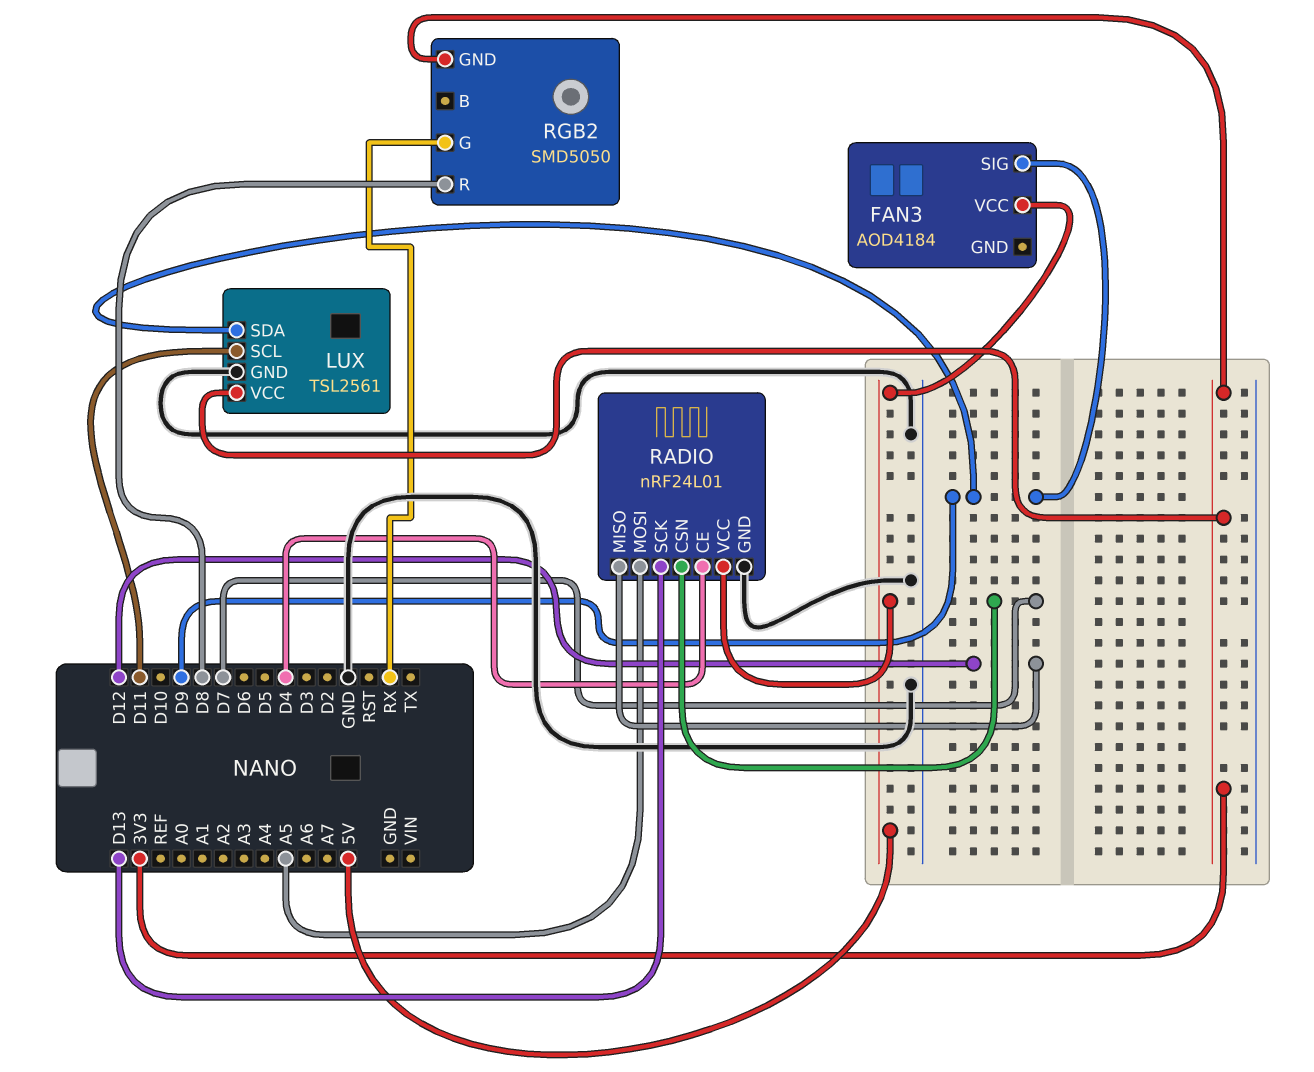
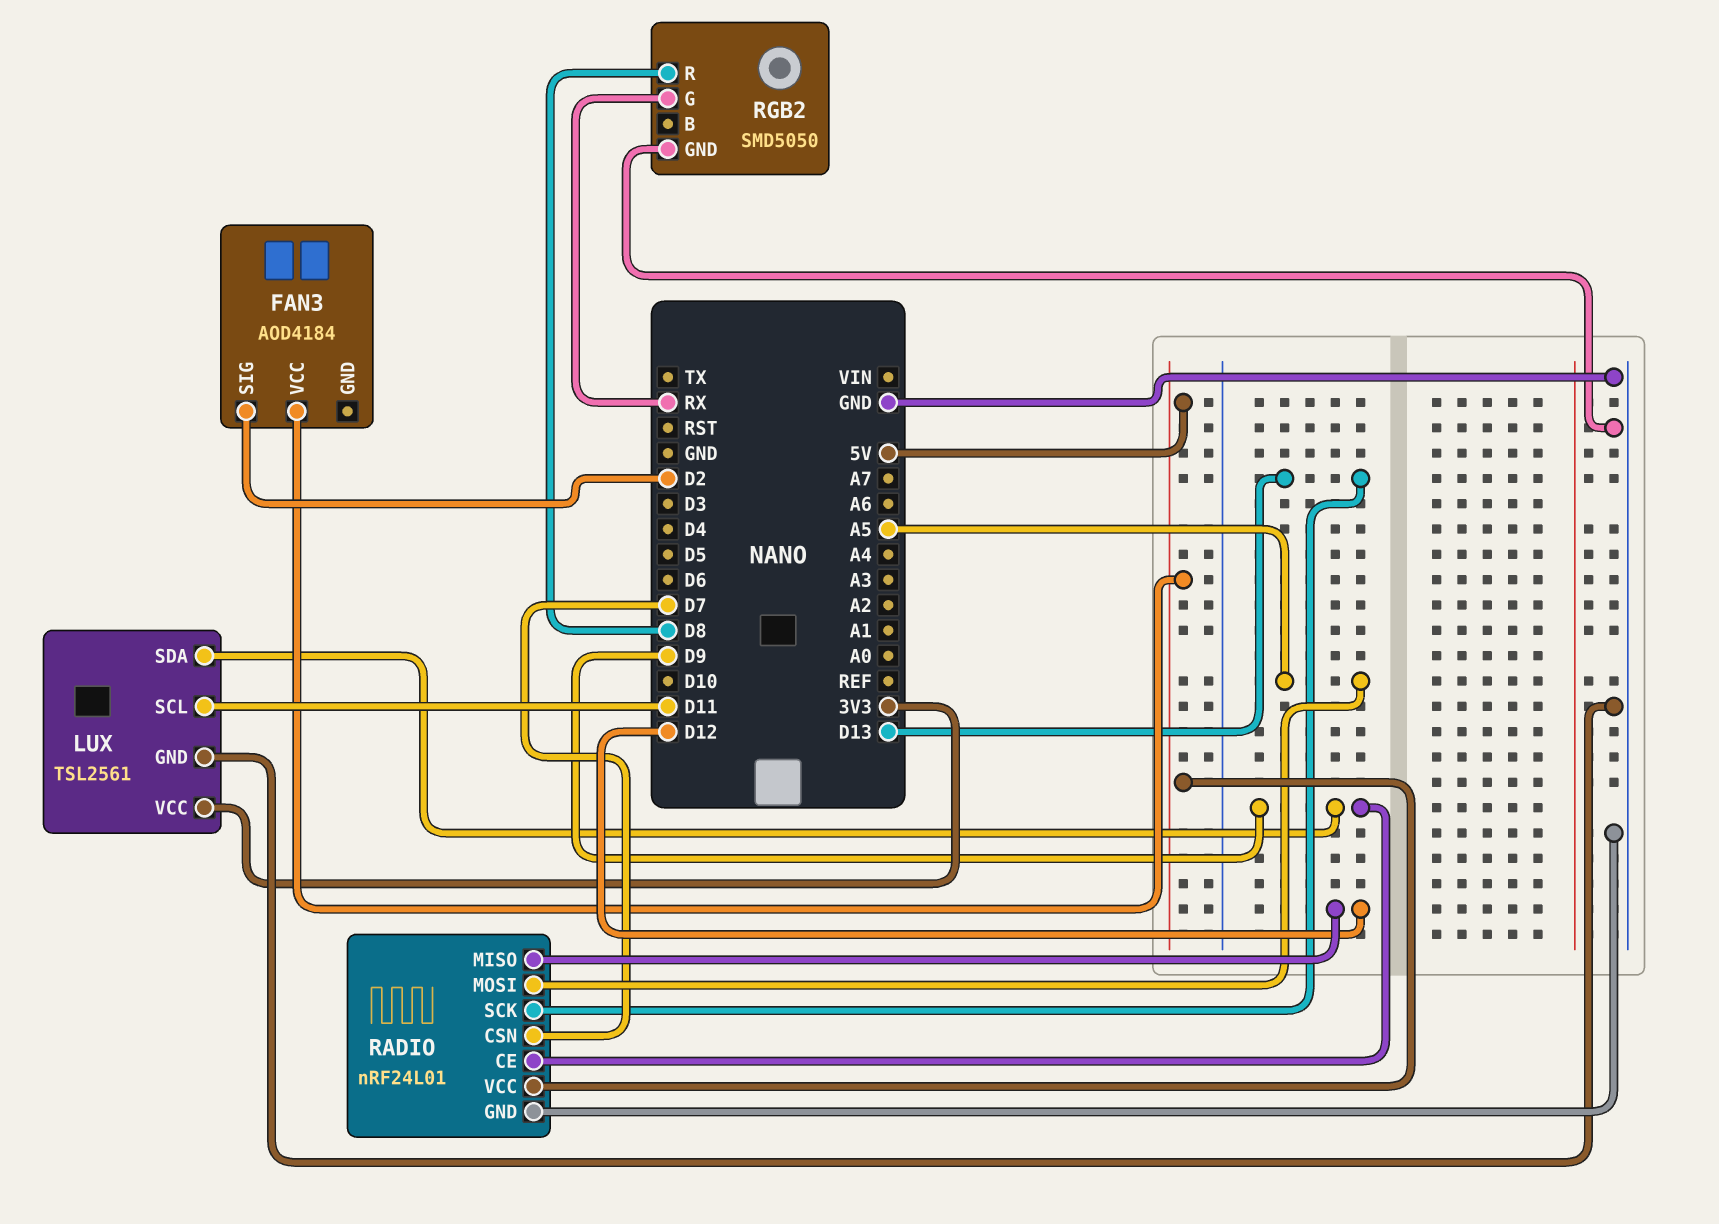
FAN3 pin SIG: D9 -> D2
RADIO pin CE: D4 -> D9
RGB2 pin GND: 3V3 -> GND

